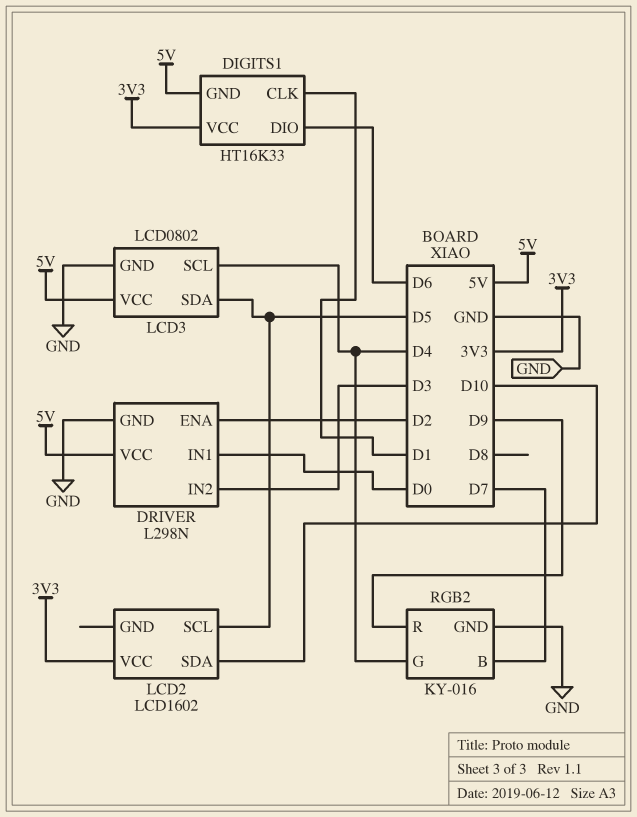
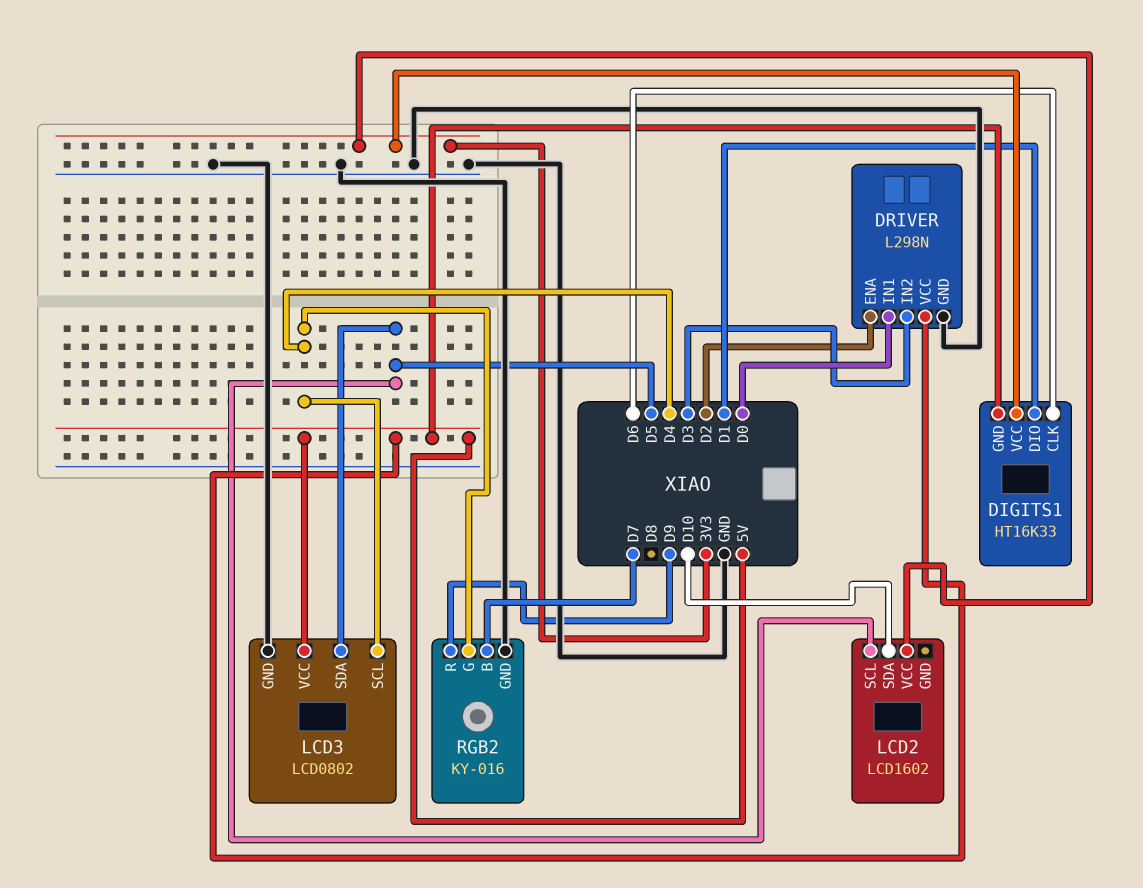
DIGITS1 pin CLK: D1 -> D6
DIGITS1 pin DIO: D6 -> D1

